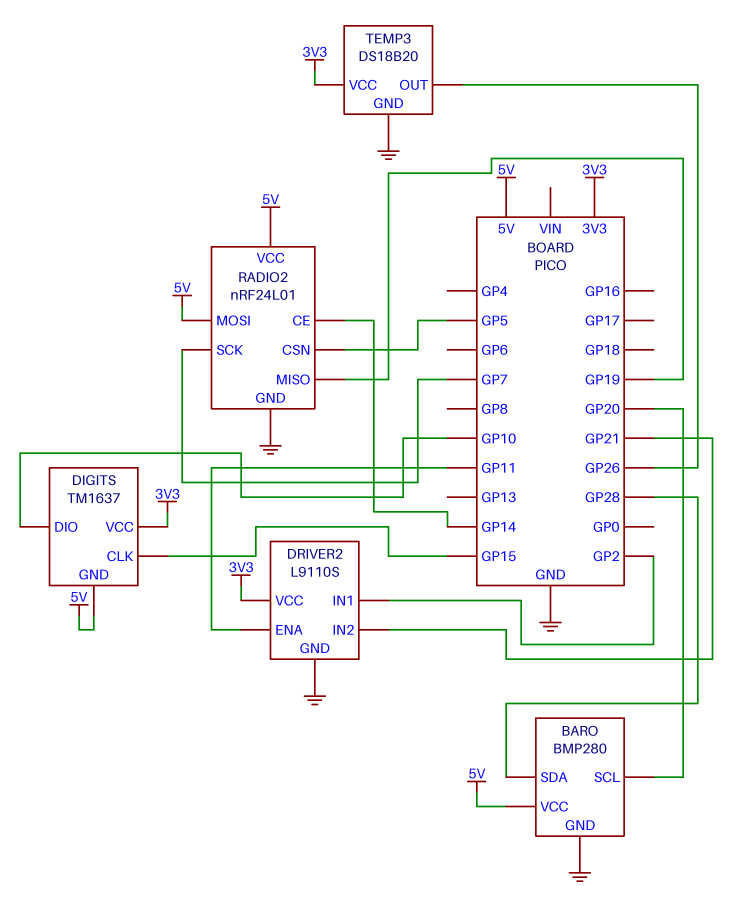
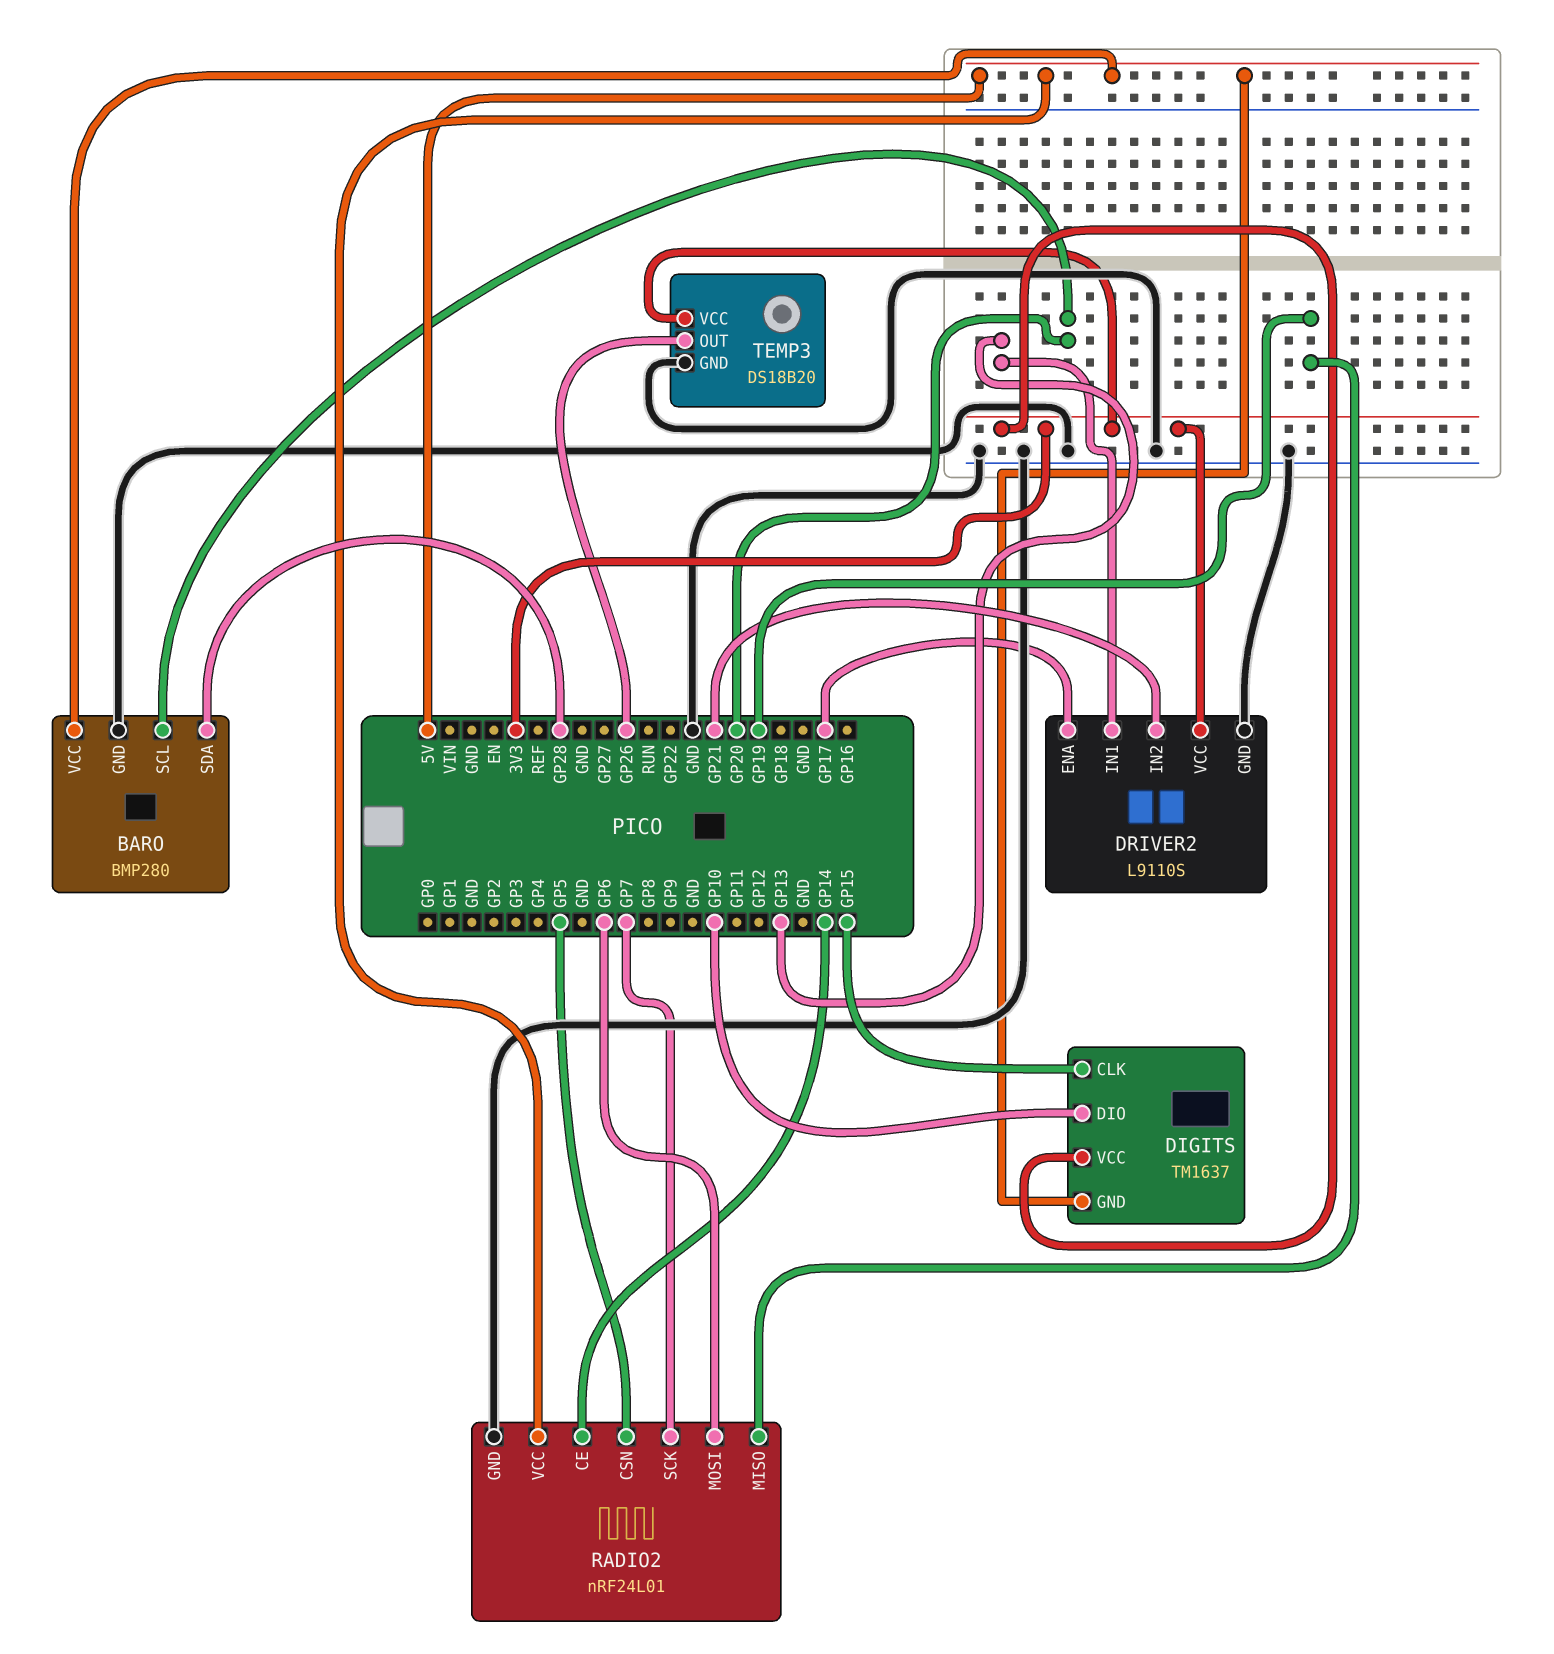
DRIVER2 pin ENA: GP11 -> GP17
DRIVER2 pin IN1: GP2 -> GP13
RADIO2 pin MOSI: 5V -> GP6

